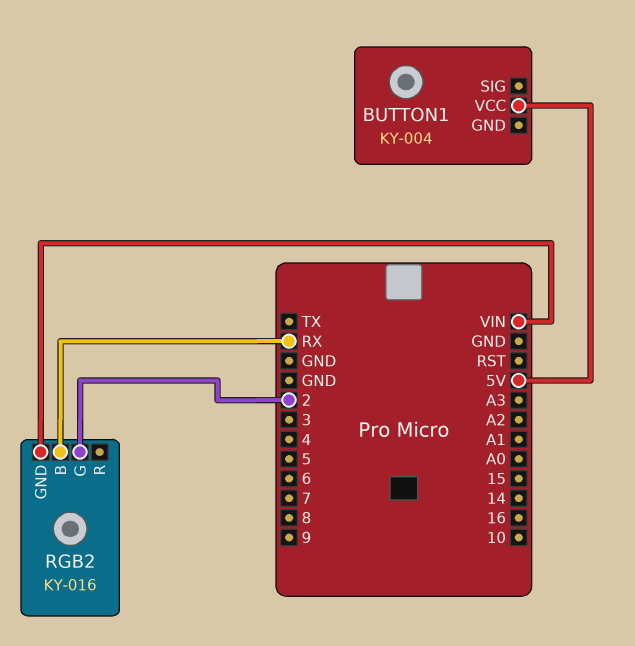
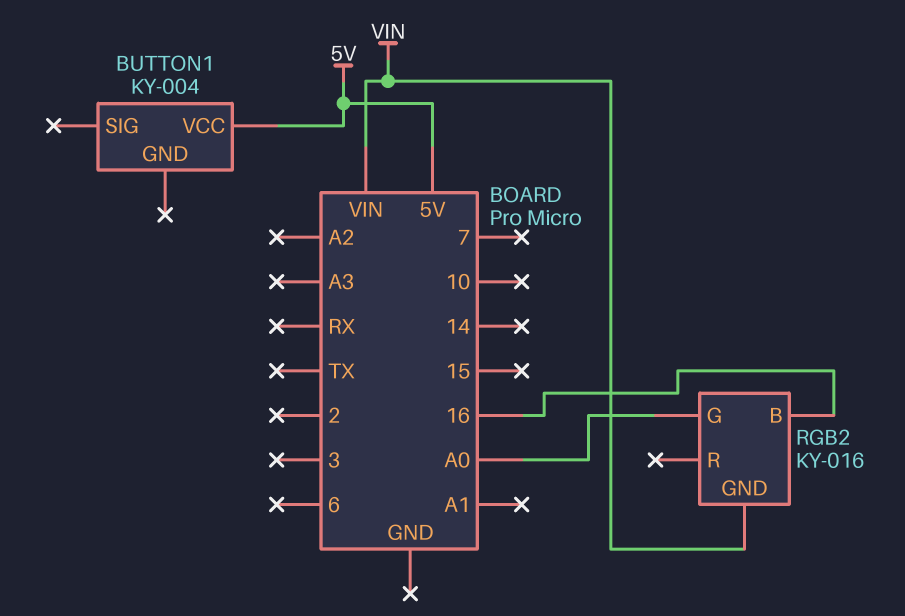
RGB2 pin B: RX -> 16
RGB2 pin G: 2 -> A0

